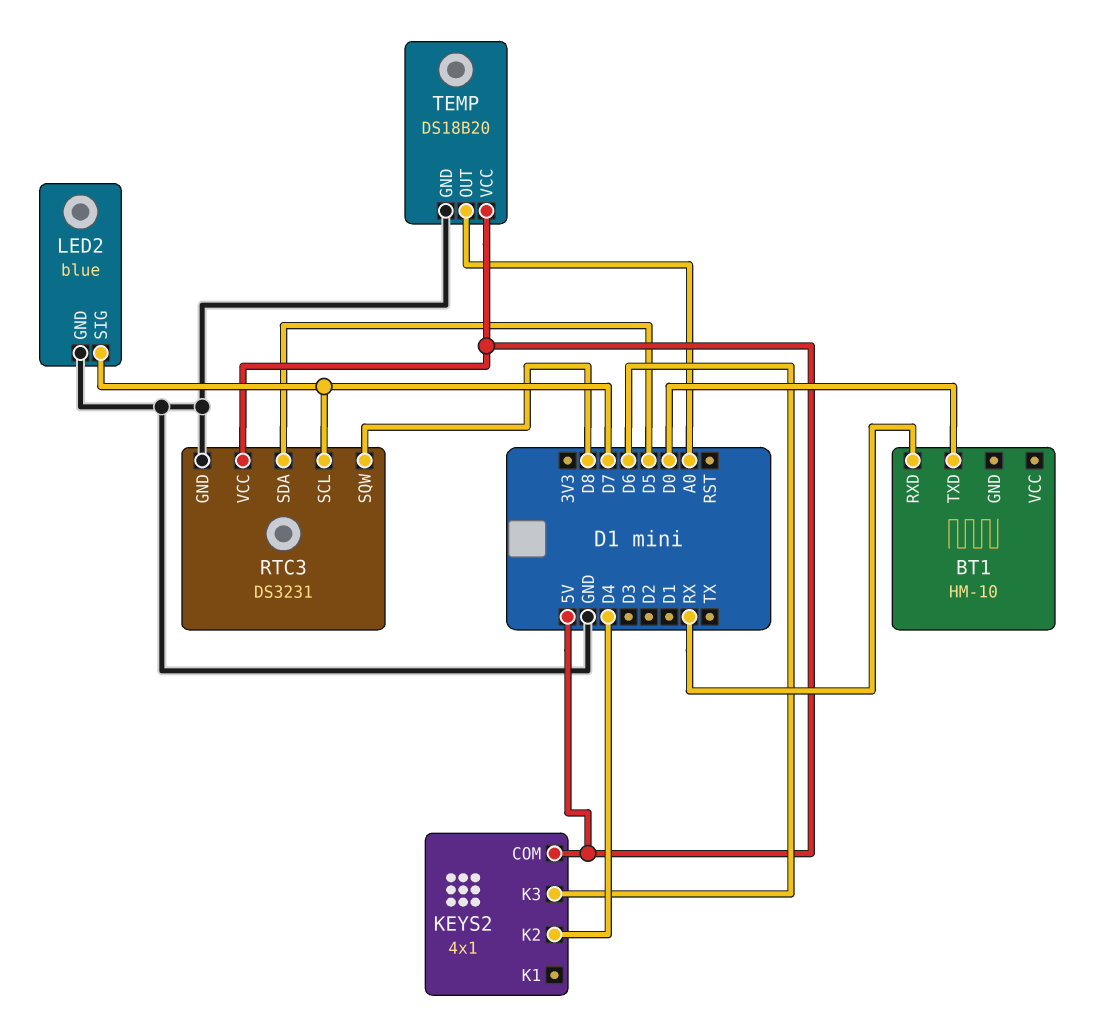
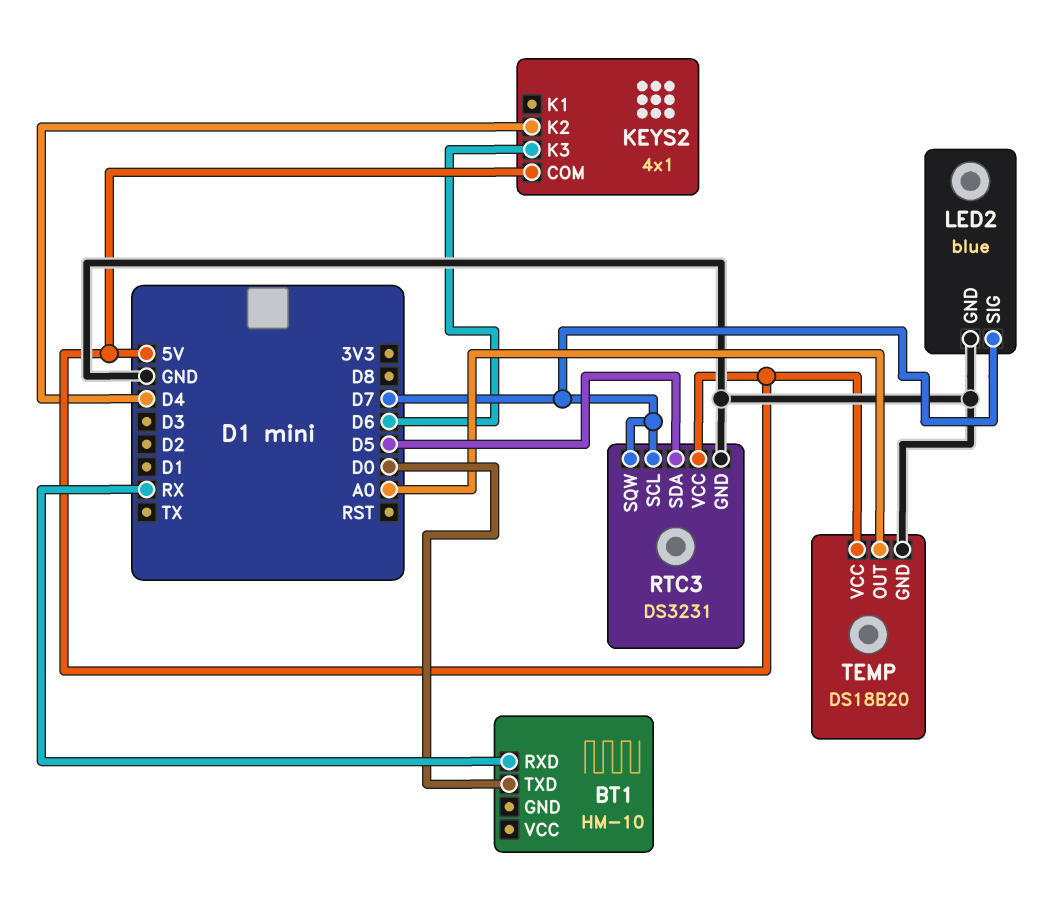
RTC3 pin SQW: D8 -> D7

